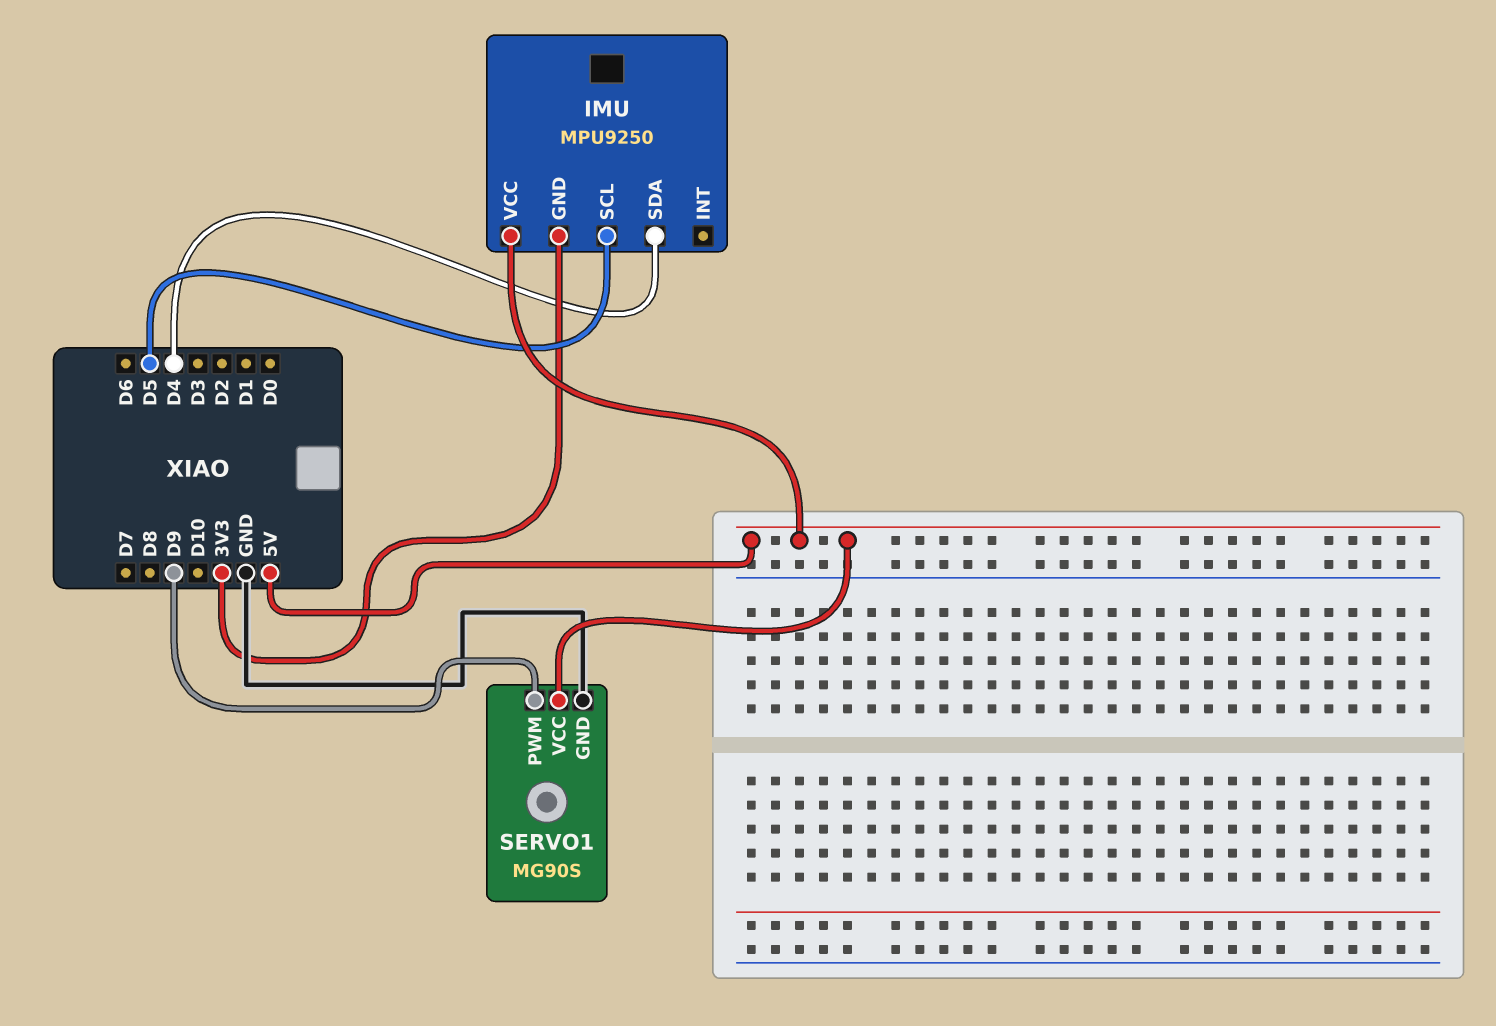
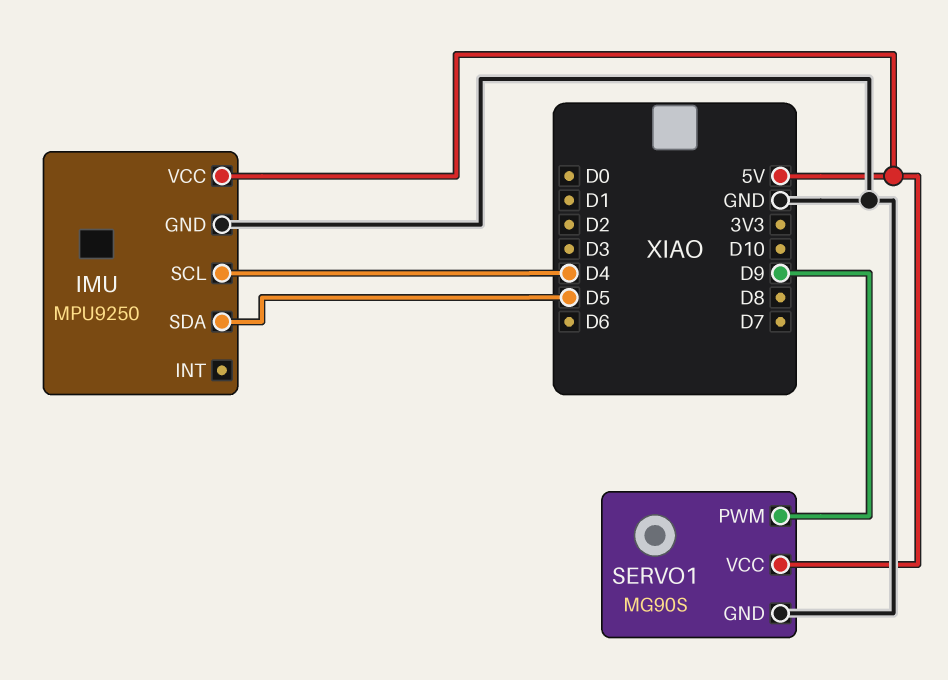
IMU pin GND: 3V3 -> GND
IMU pin SCL: D5 -> D4
IMU pin SDA: D4 -> D5

